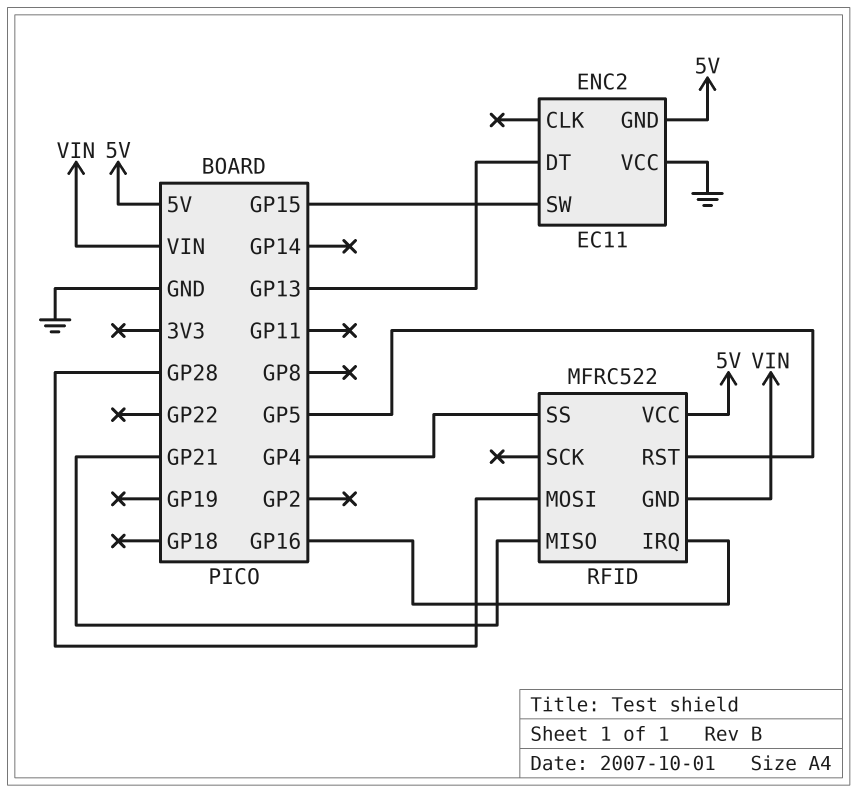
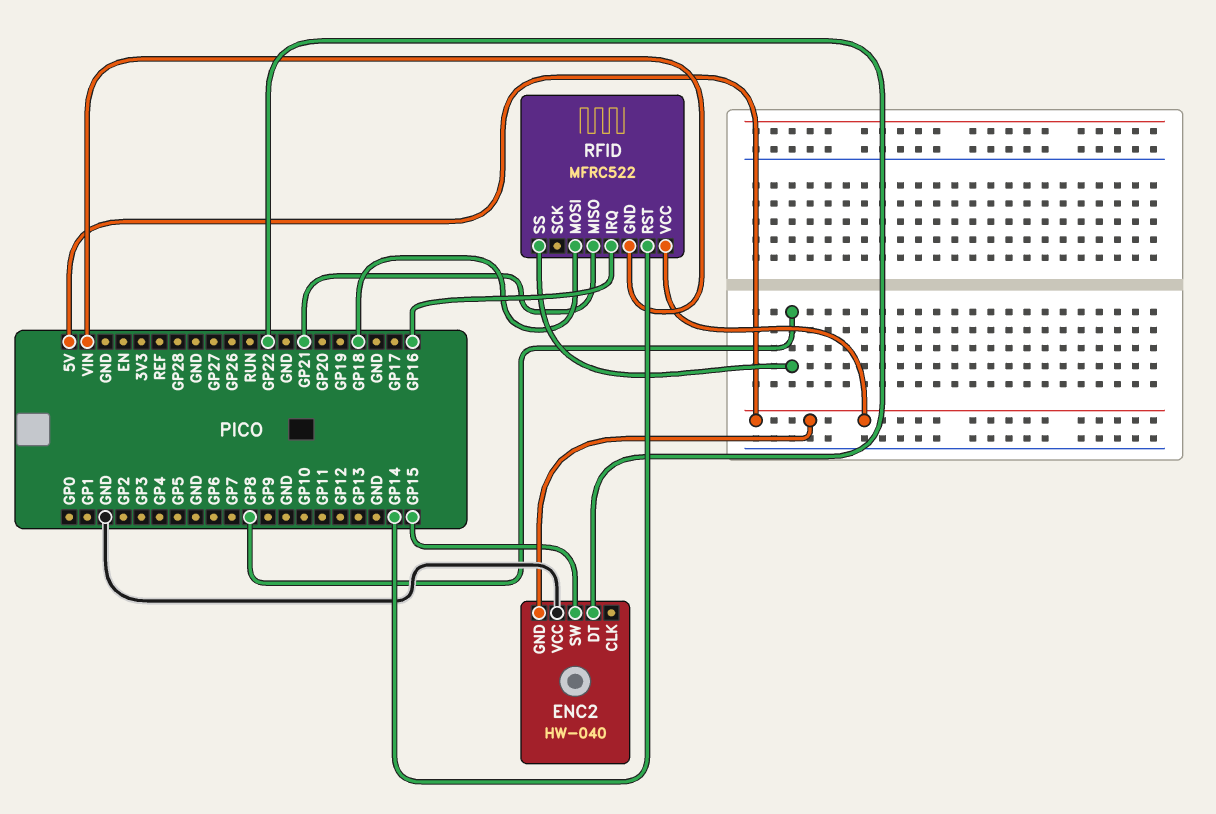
ENC2: EC11 -> HW-040
ENC2 pin DT: GP13 -> GP22
RFID pin MOSI: GP28 -> GP18
RFID pin RST: GP5 -> GP14
RFID pin SS: GP4 -> GP8

